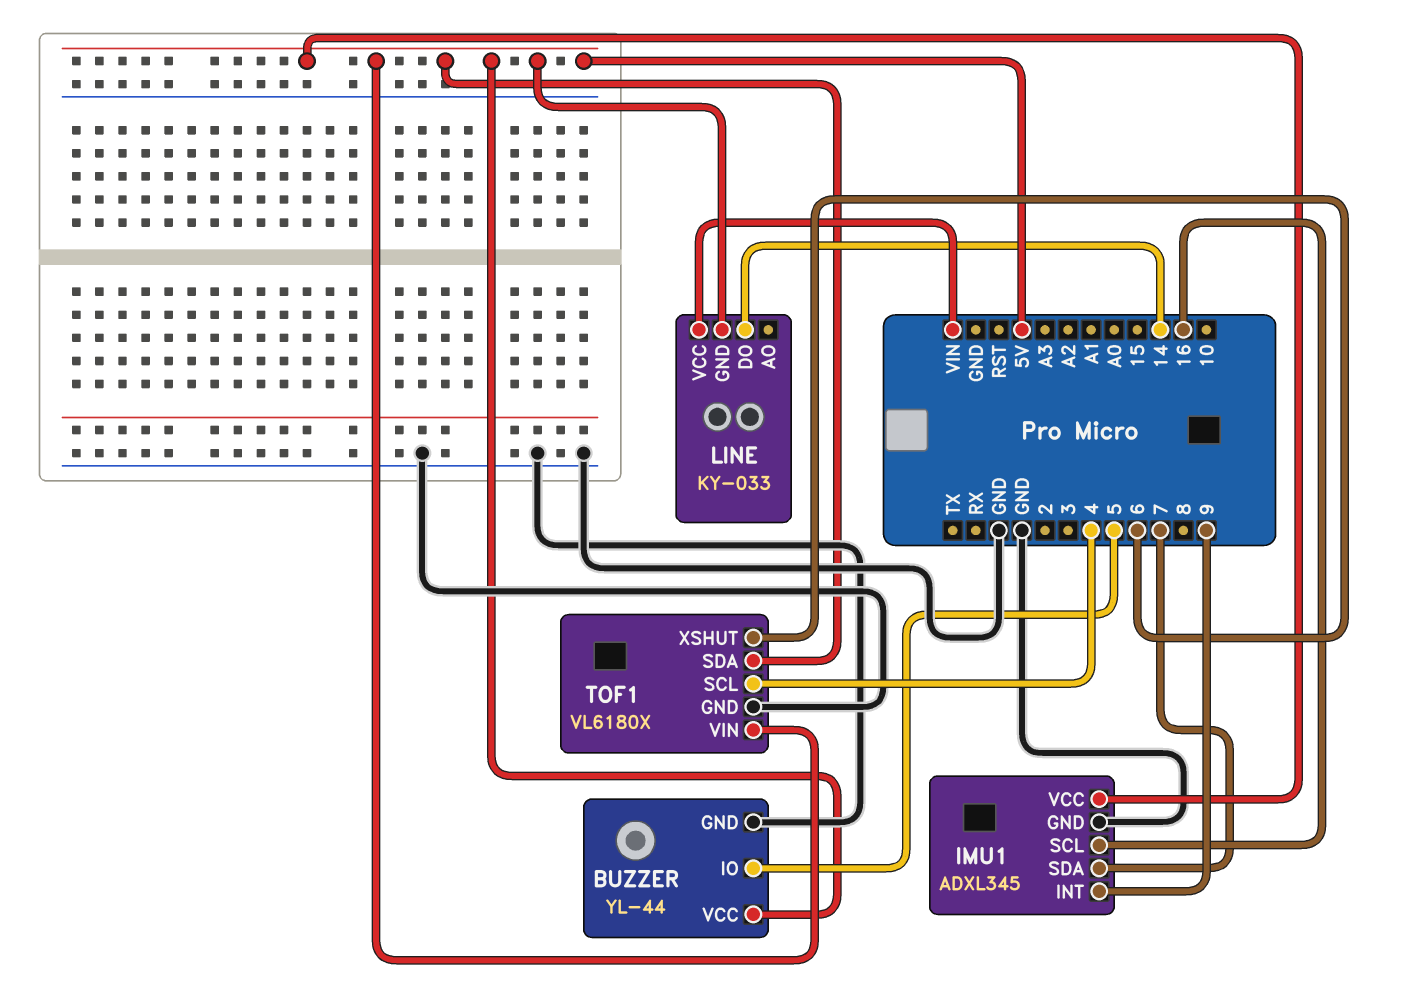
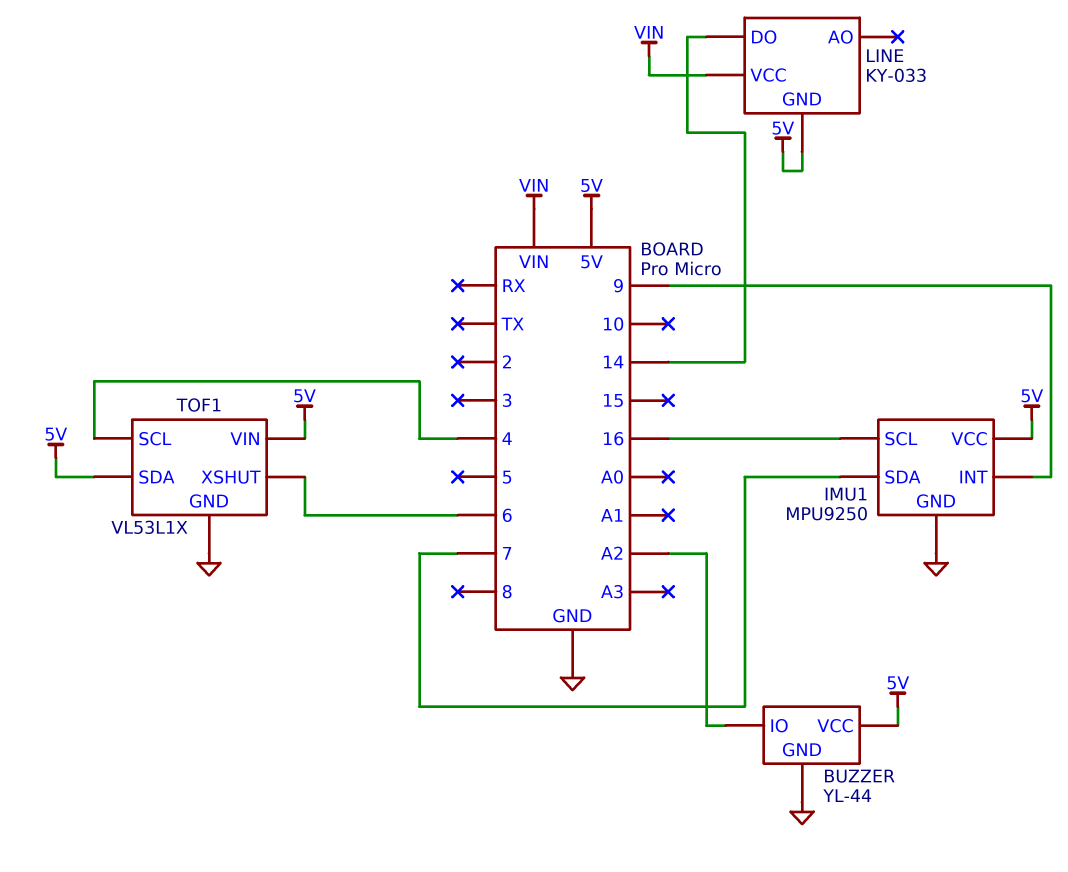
BUZZER pin IO: 5 -> A2
IMU1: ADXL345 -> MPU9250
TOF1: VL6180X -> VL53L1X

